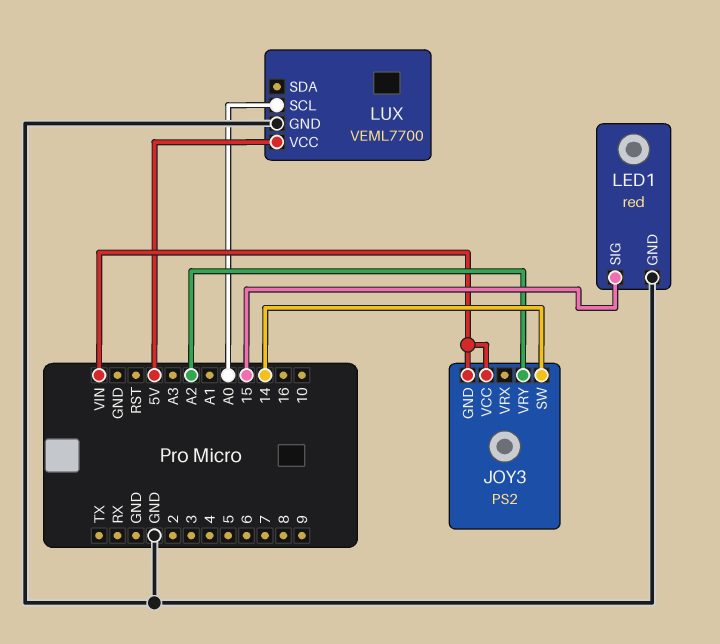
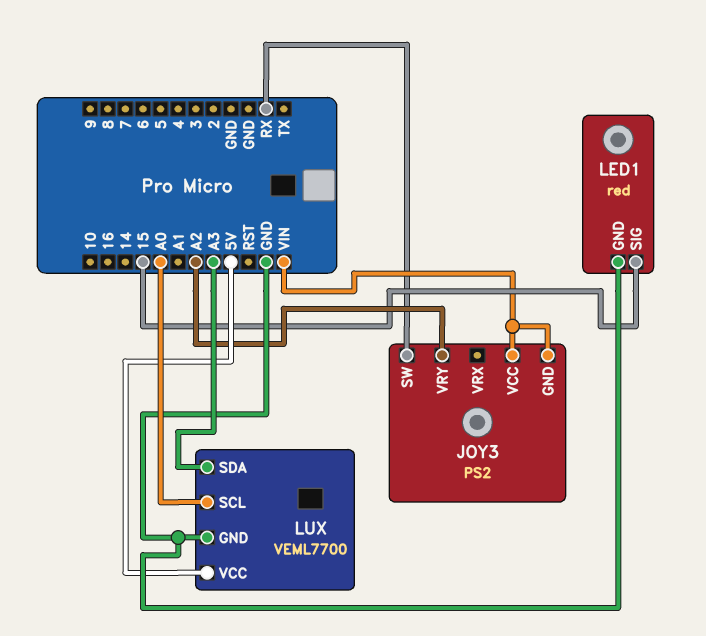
JOY3 pin SW: 14 -> RX
LUX pin SDA: none -> A3

